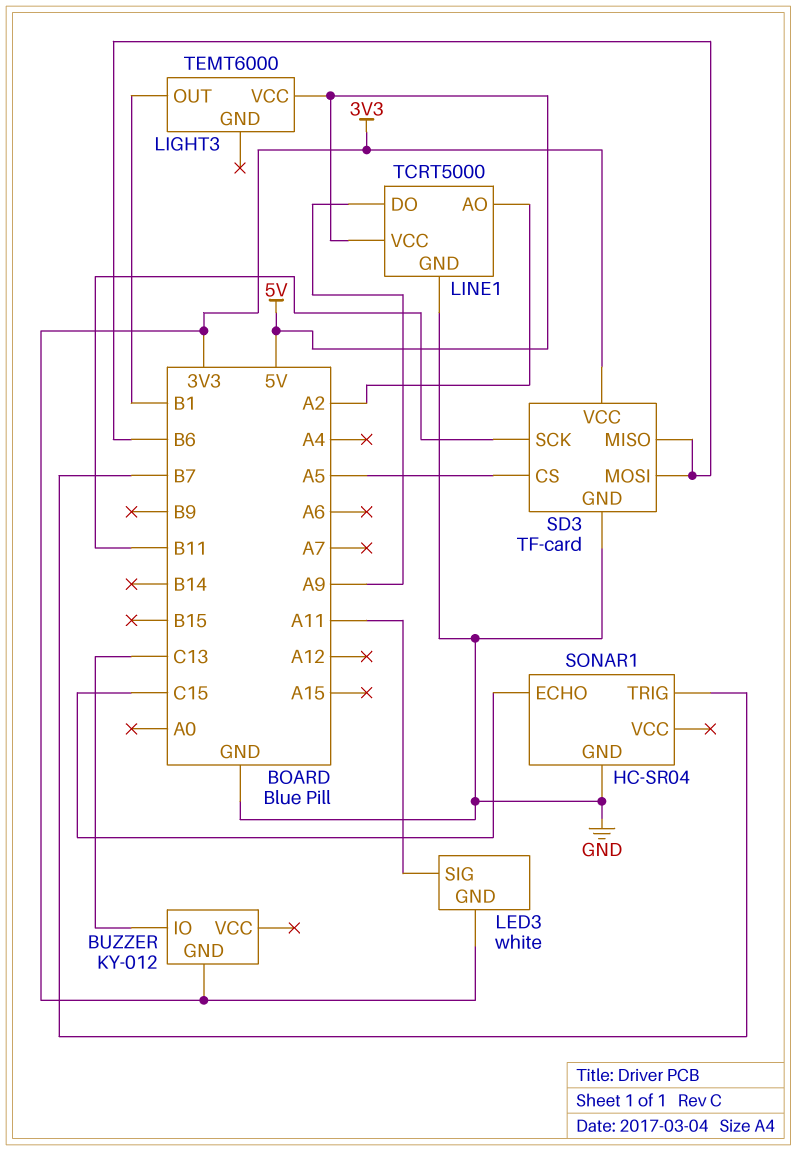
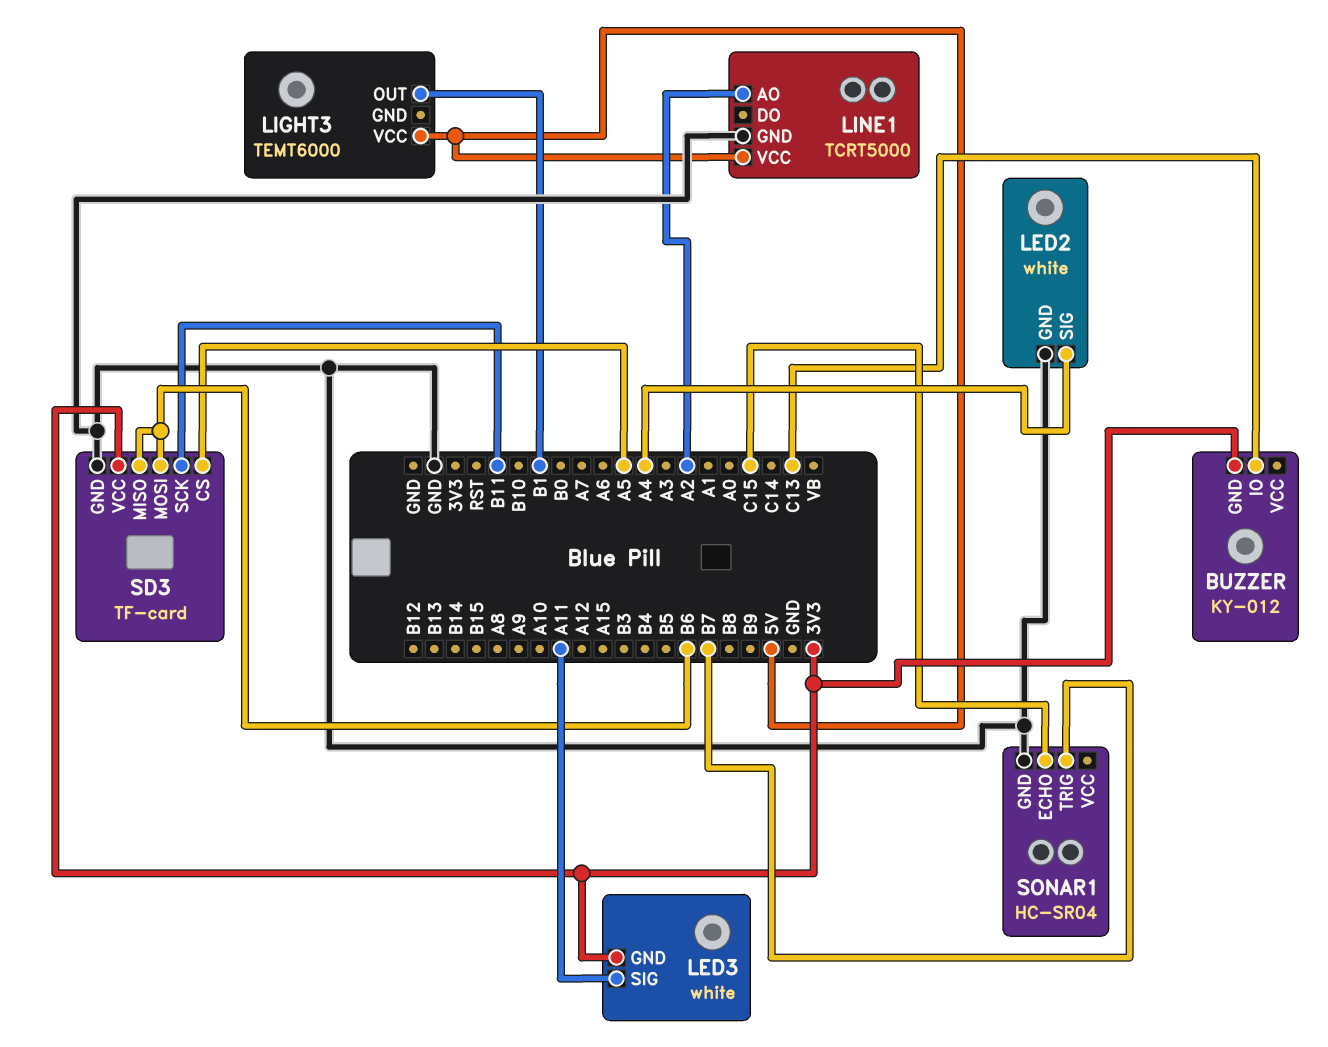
LED2: none -> white
LED2 pin GND: none -> GND
LED2 pin SIG: none -> A4
LINE1 pin DO: A9 -> none

